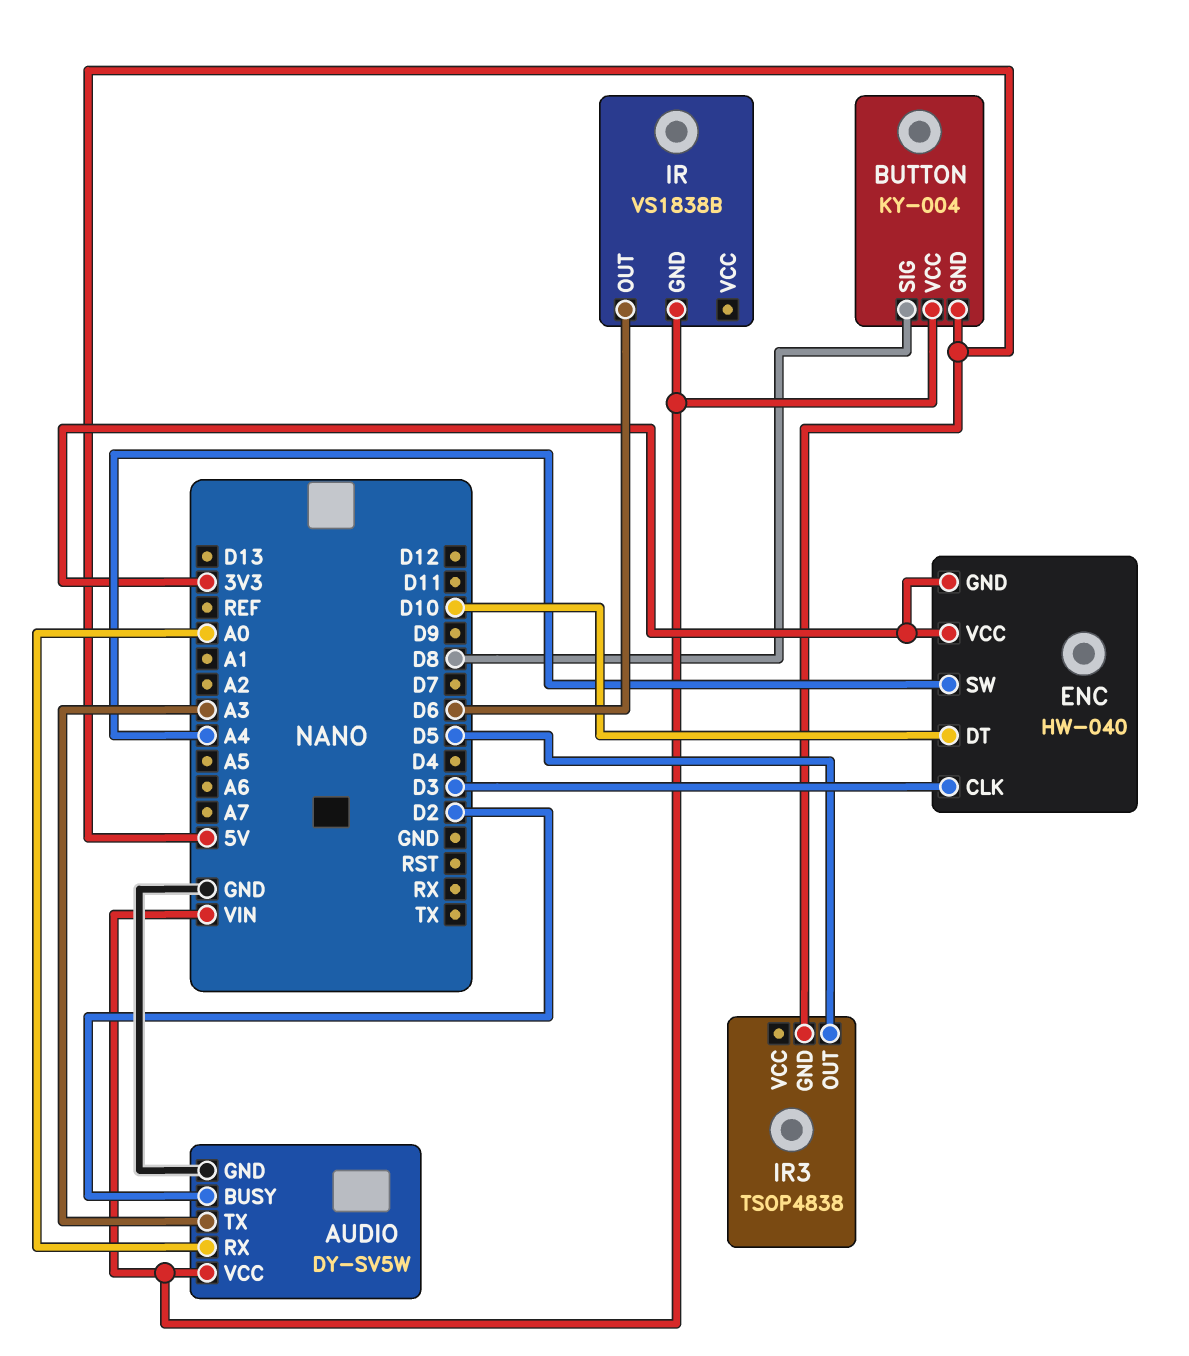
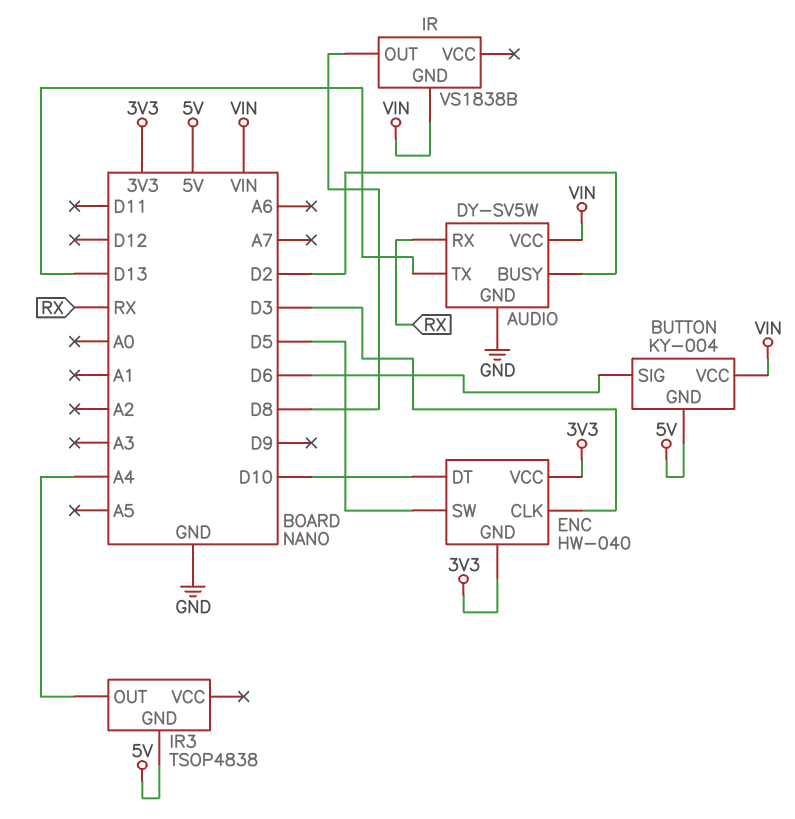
AUDIO pin RX: A0 -> RX
AUDIO pin TX: A3 -> D13
BUTTON pin SIG: D8 -> D6
ENC pin SW: A4 -> D5
IR pin OUT: D6 -> D8
IR3 pin OUT: D5 -> A4

